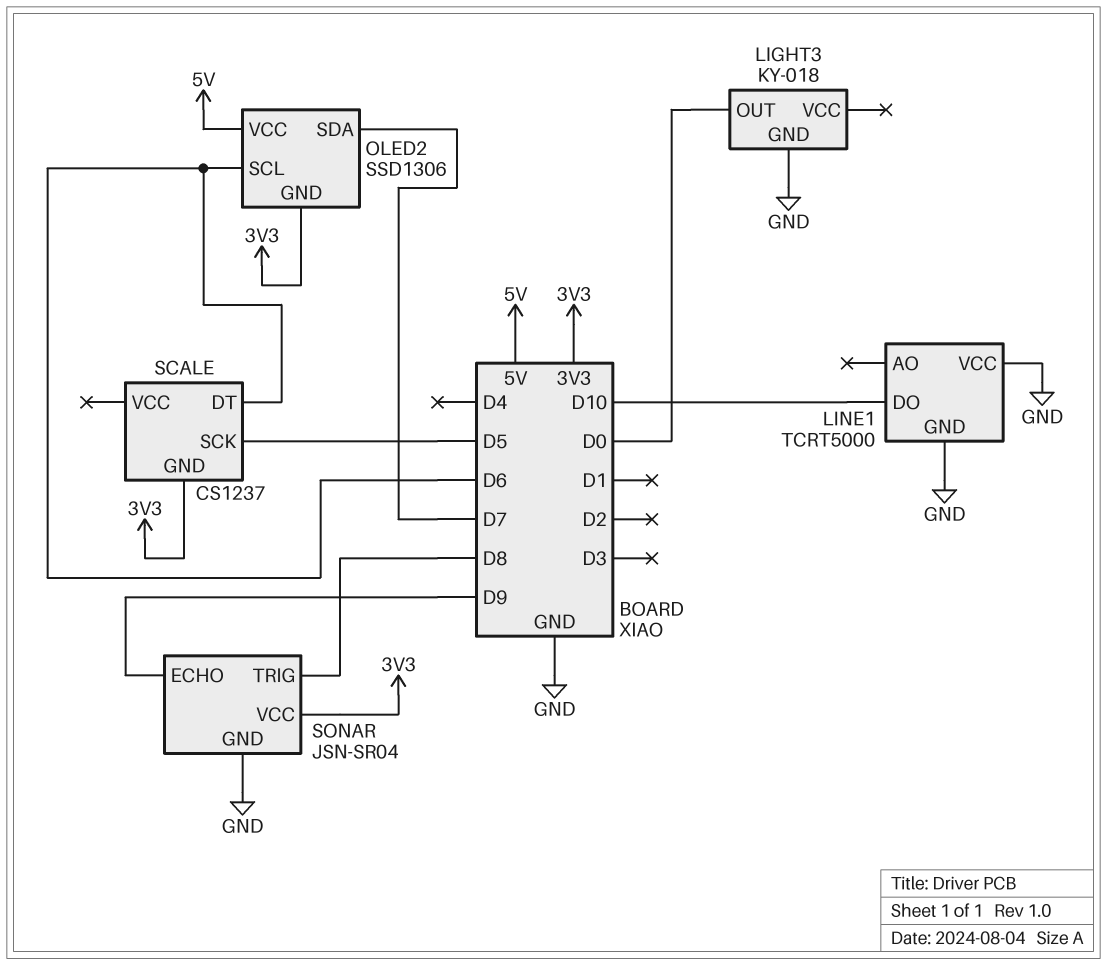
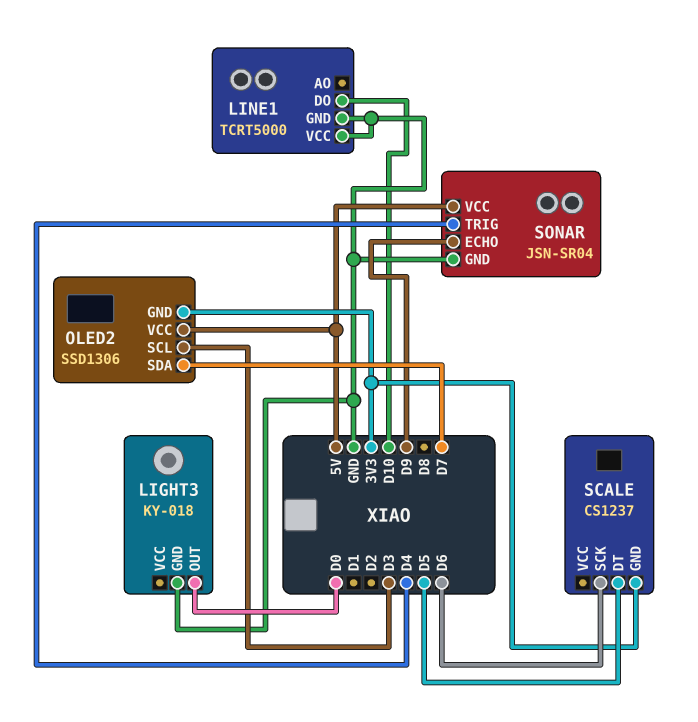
OLED2 pin SCL: D6 -> D3
SCALE pin DT: D6 -> D5
SCALE pin SCK: D5 -> D6
SONAR pin TRIG: D8 -> D4
SONAR pin VCC: 3V3 -> 5V

